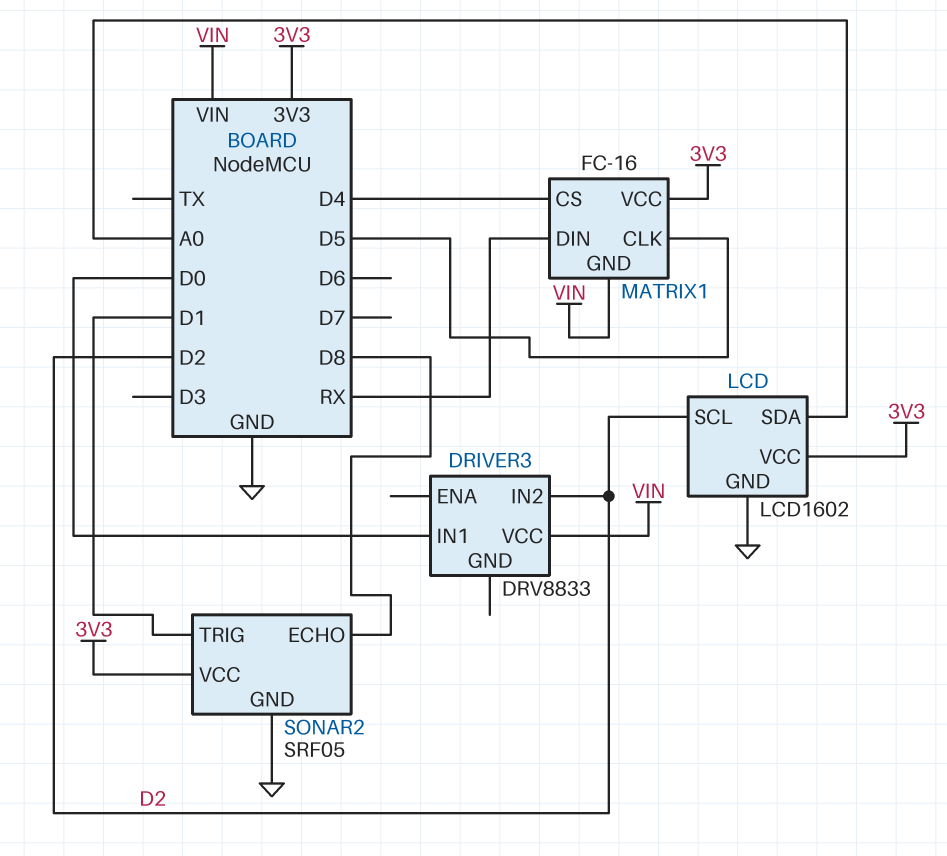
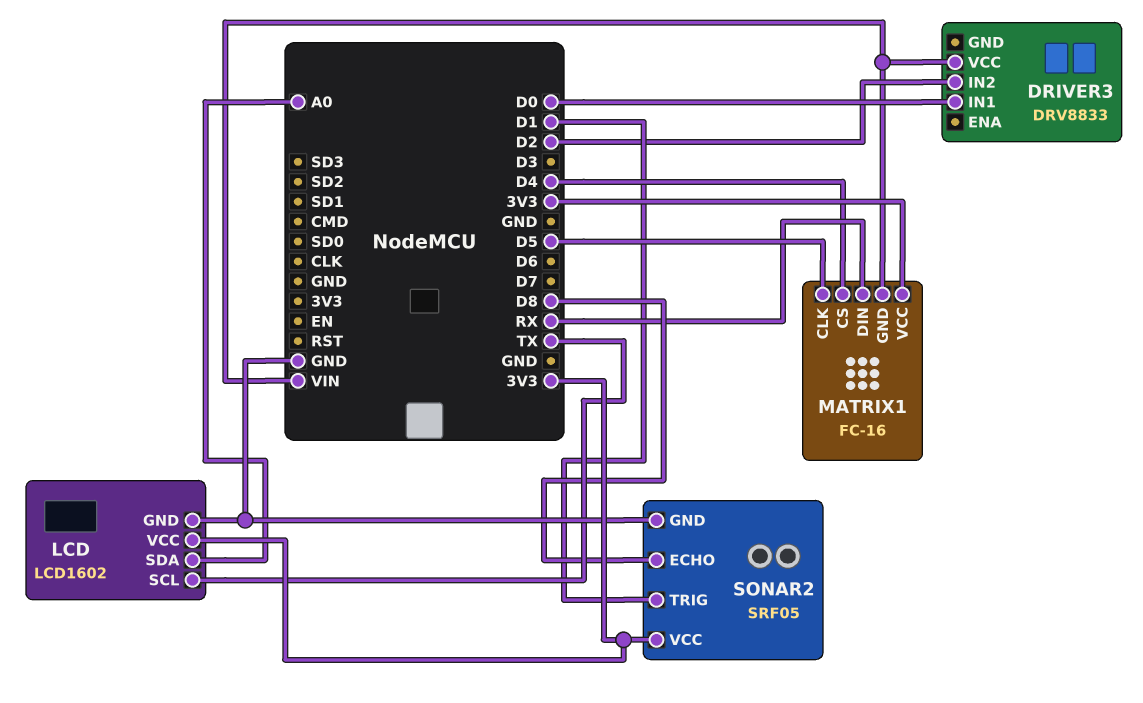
LCD pin SCL: D2 -> TX

